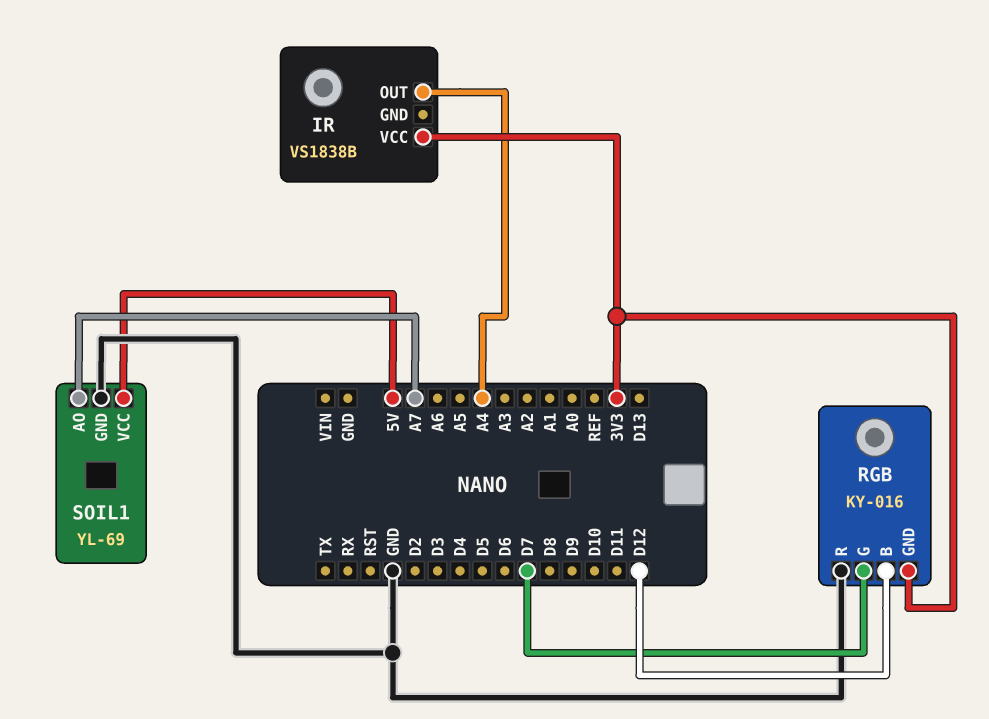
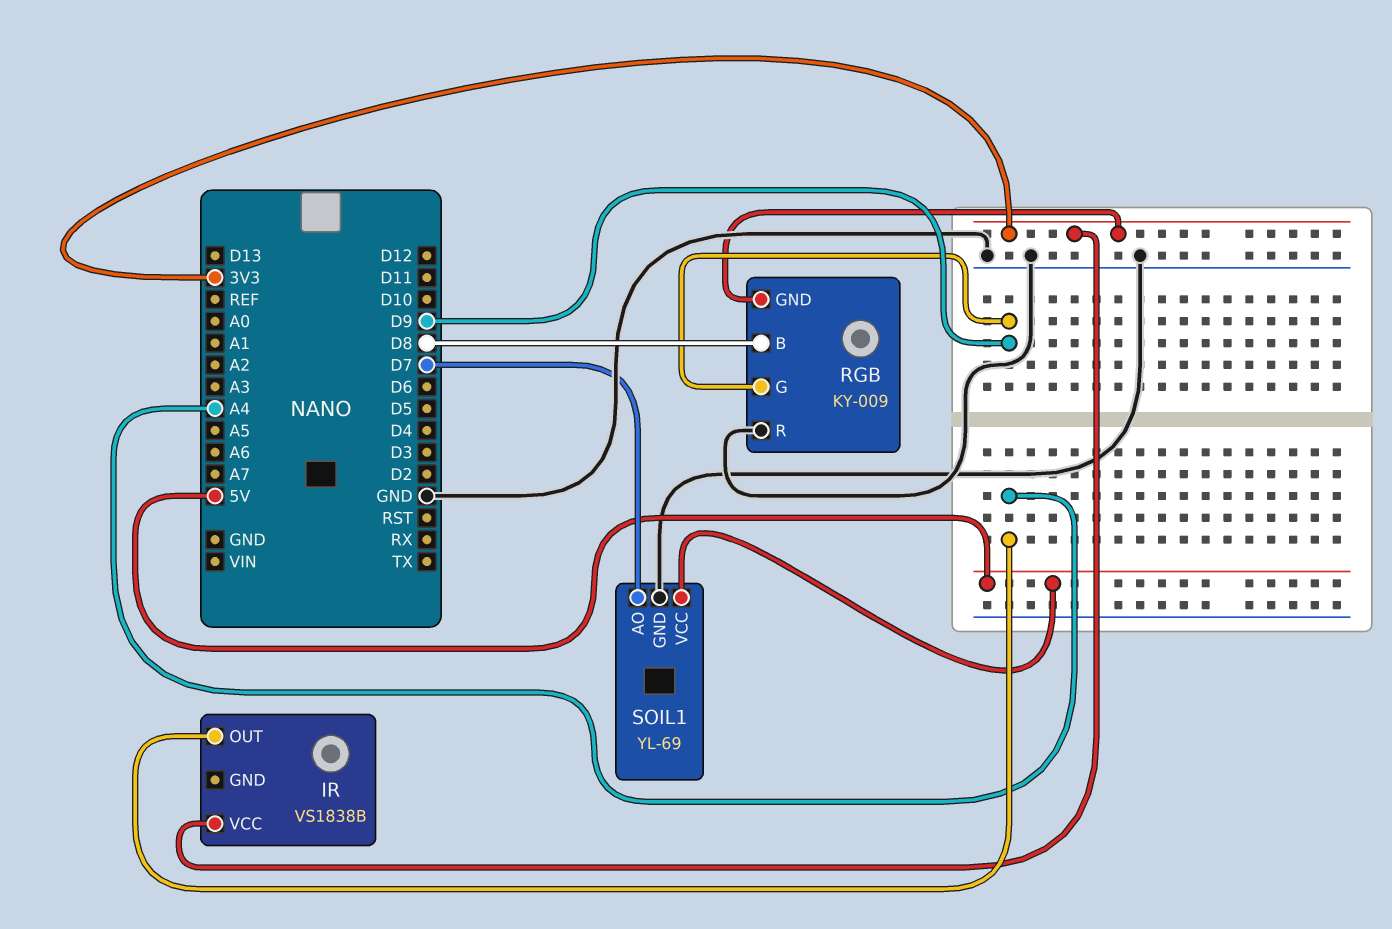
RGB: KY-016 -> KY-009
RGB pin B: D12 -> D8
RGB pin G: D7 -> D9
SOIL1 pin AO: A7 -> D7

